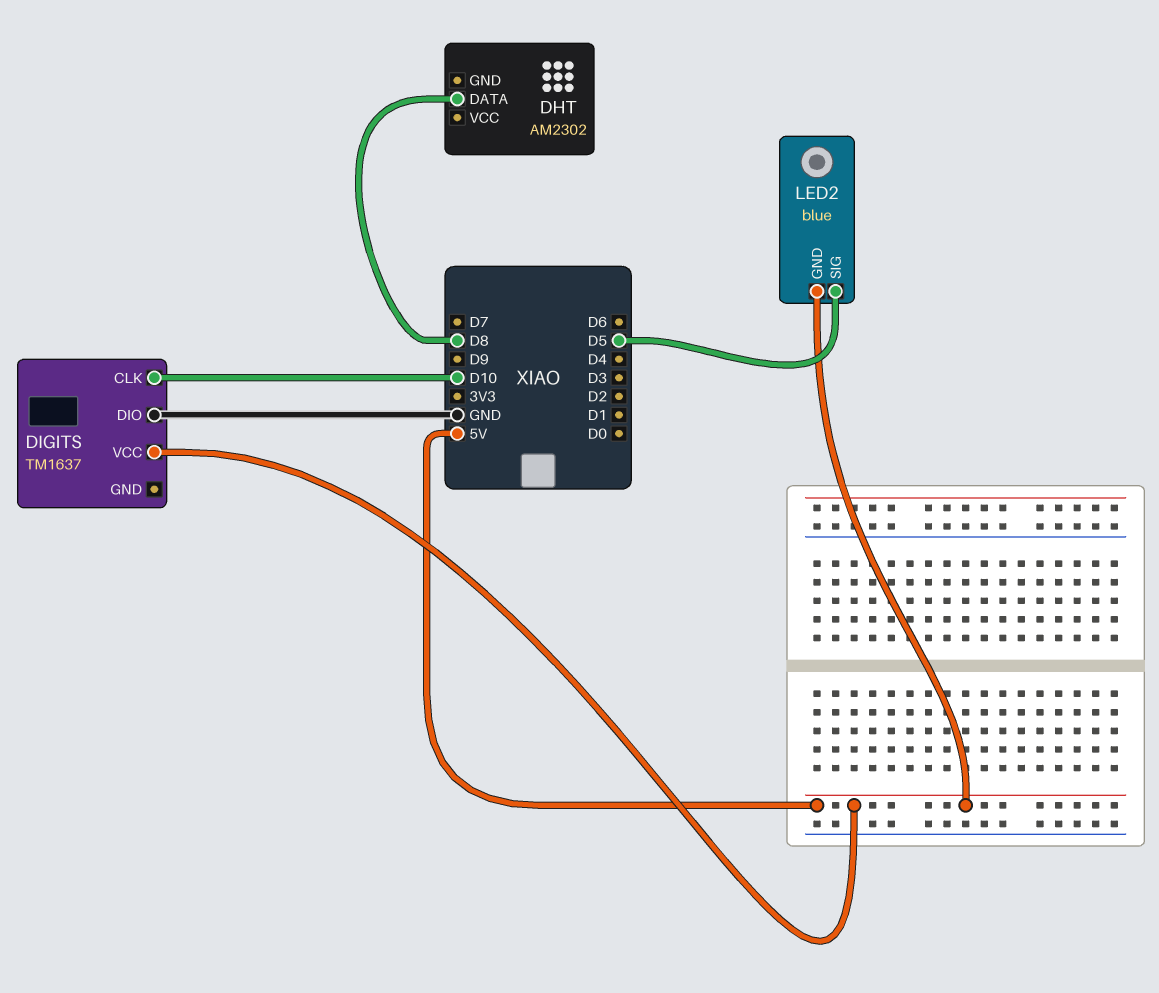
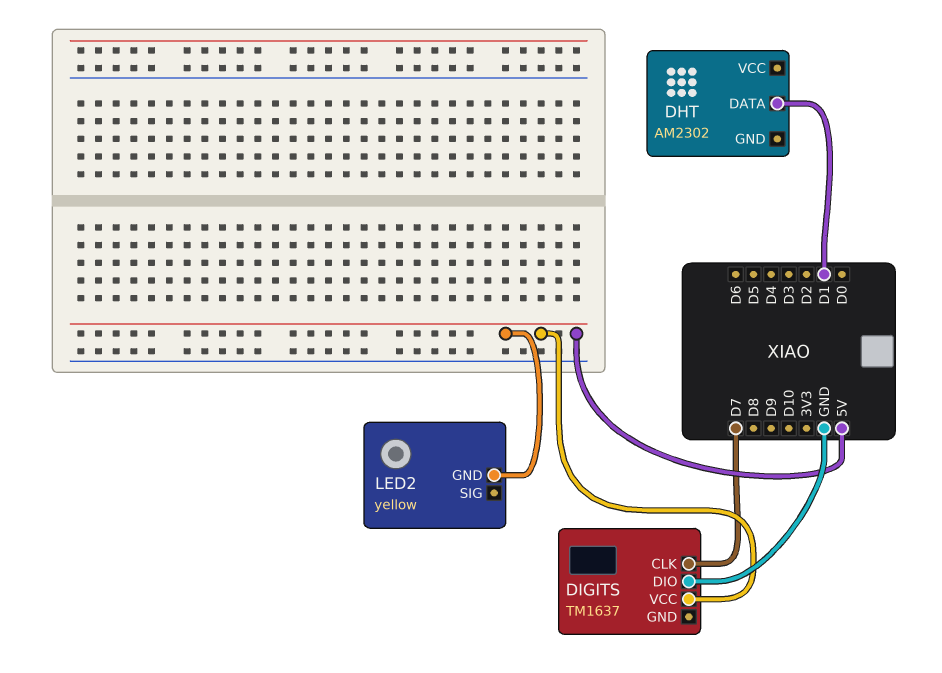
DHT pin DATA: D8 -> D1
DIGITS pin CLK: D10 -> D7
LED2: blue -> yellow
LED2 pin SIG: D5 -> none

